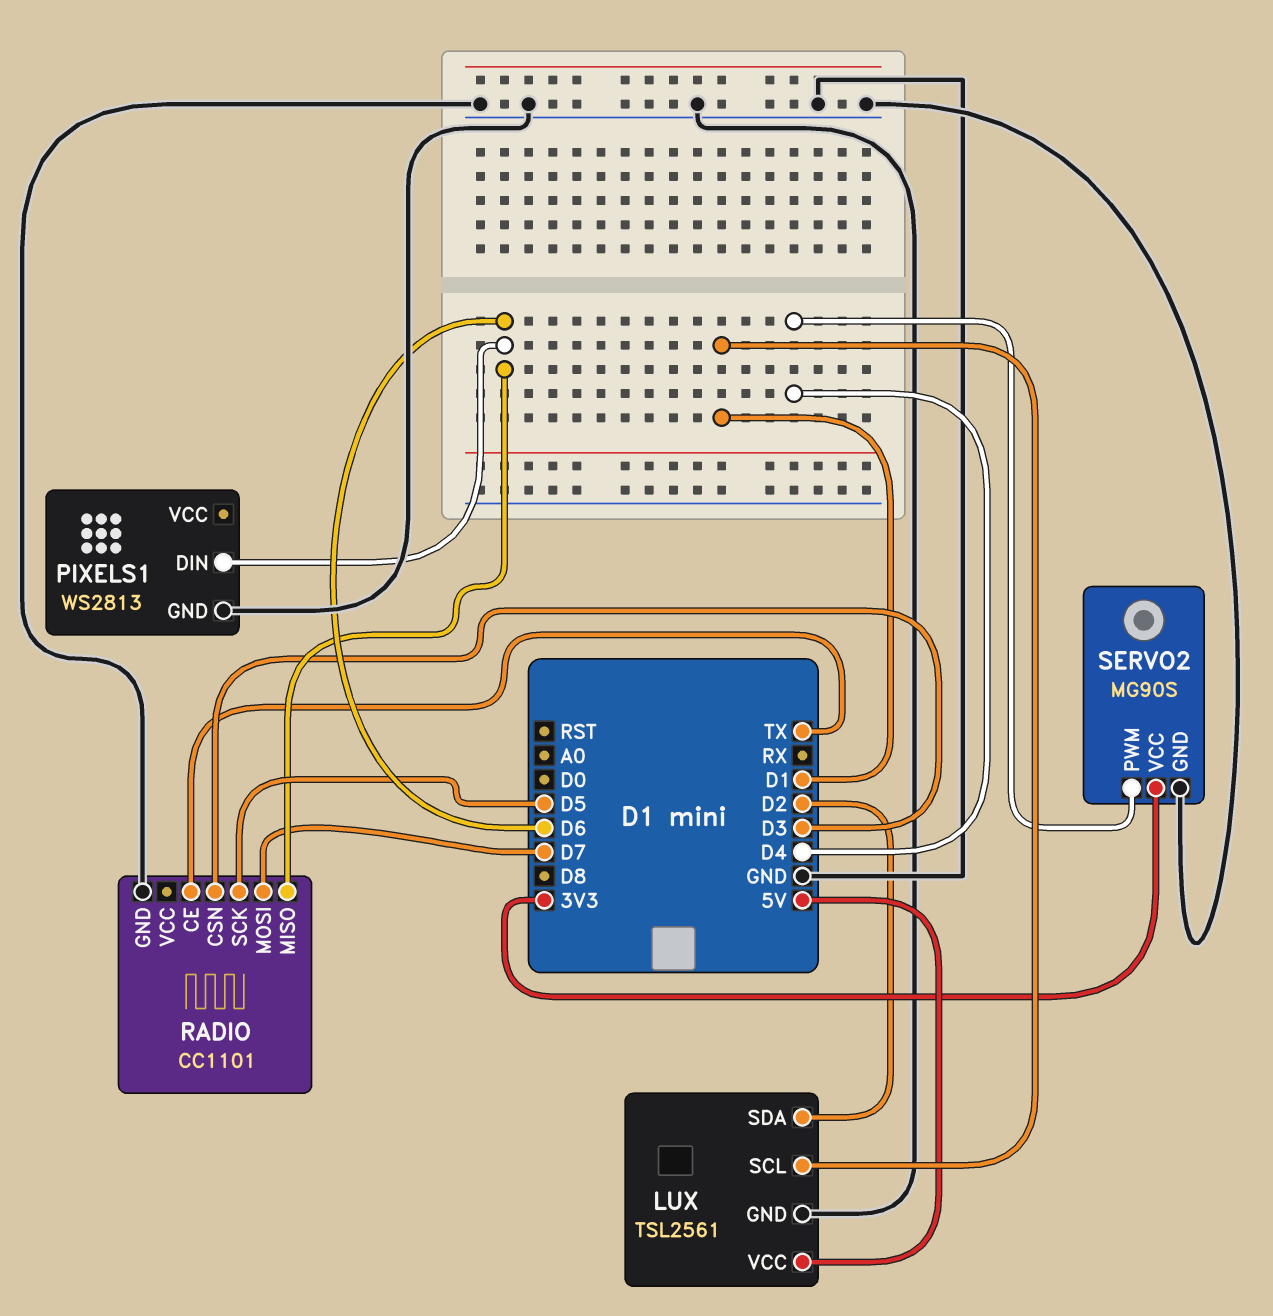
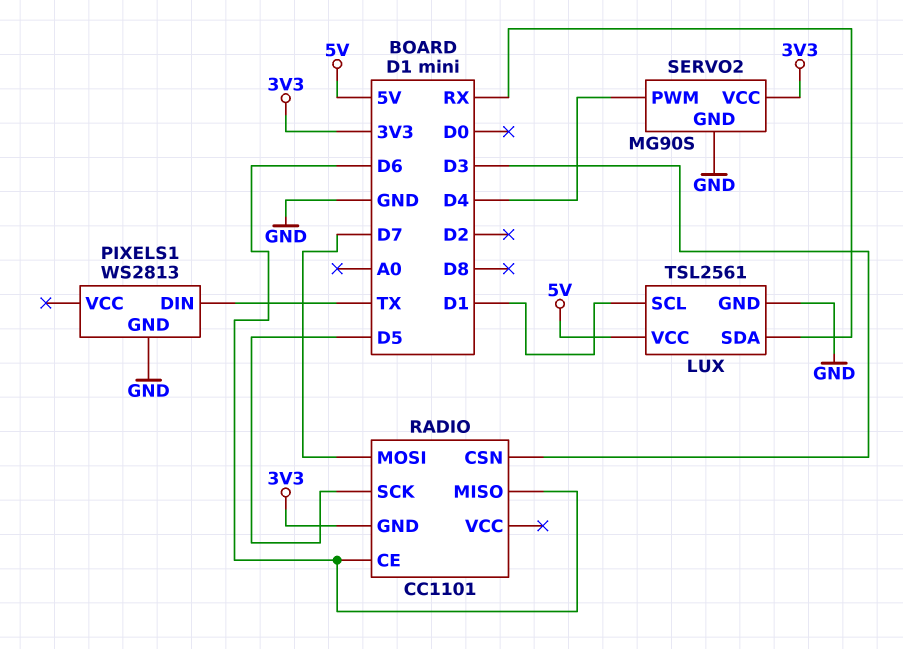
LUX pin SDA: D2 -> RX
PIXELS1 pin DIN: D6 -> TX
RADIO pin CE: TX -> D6
RADIO pin GND: GND -> 3V3

